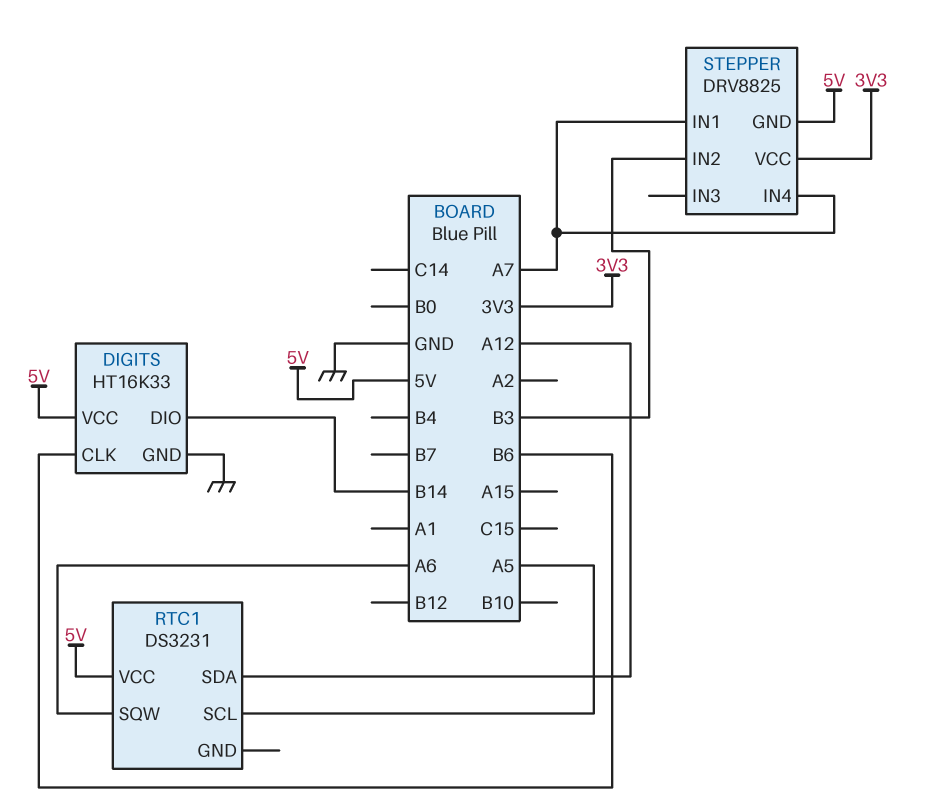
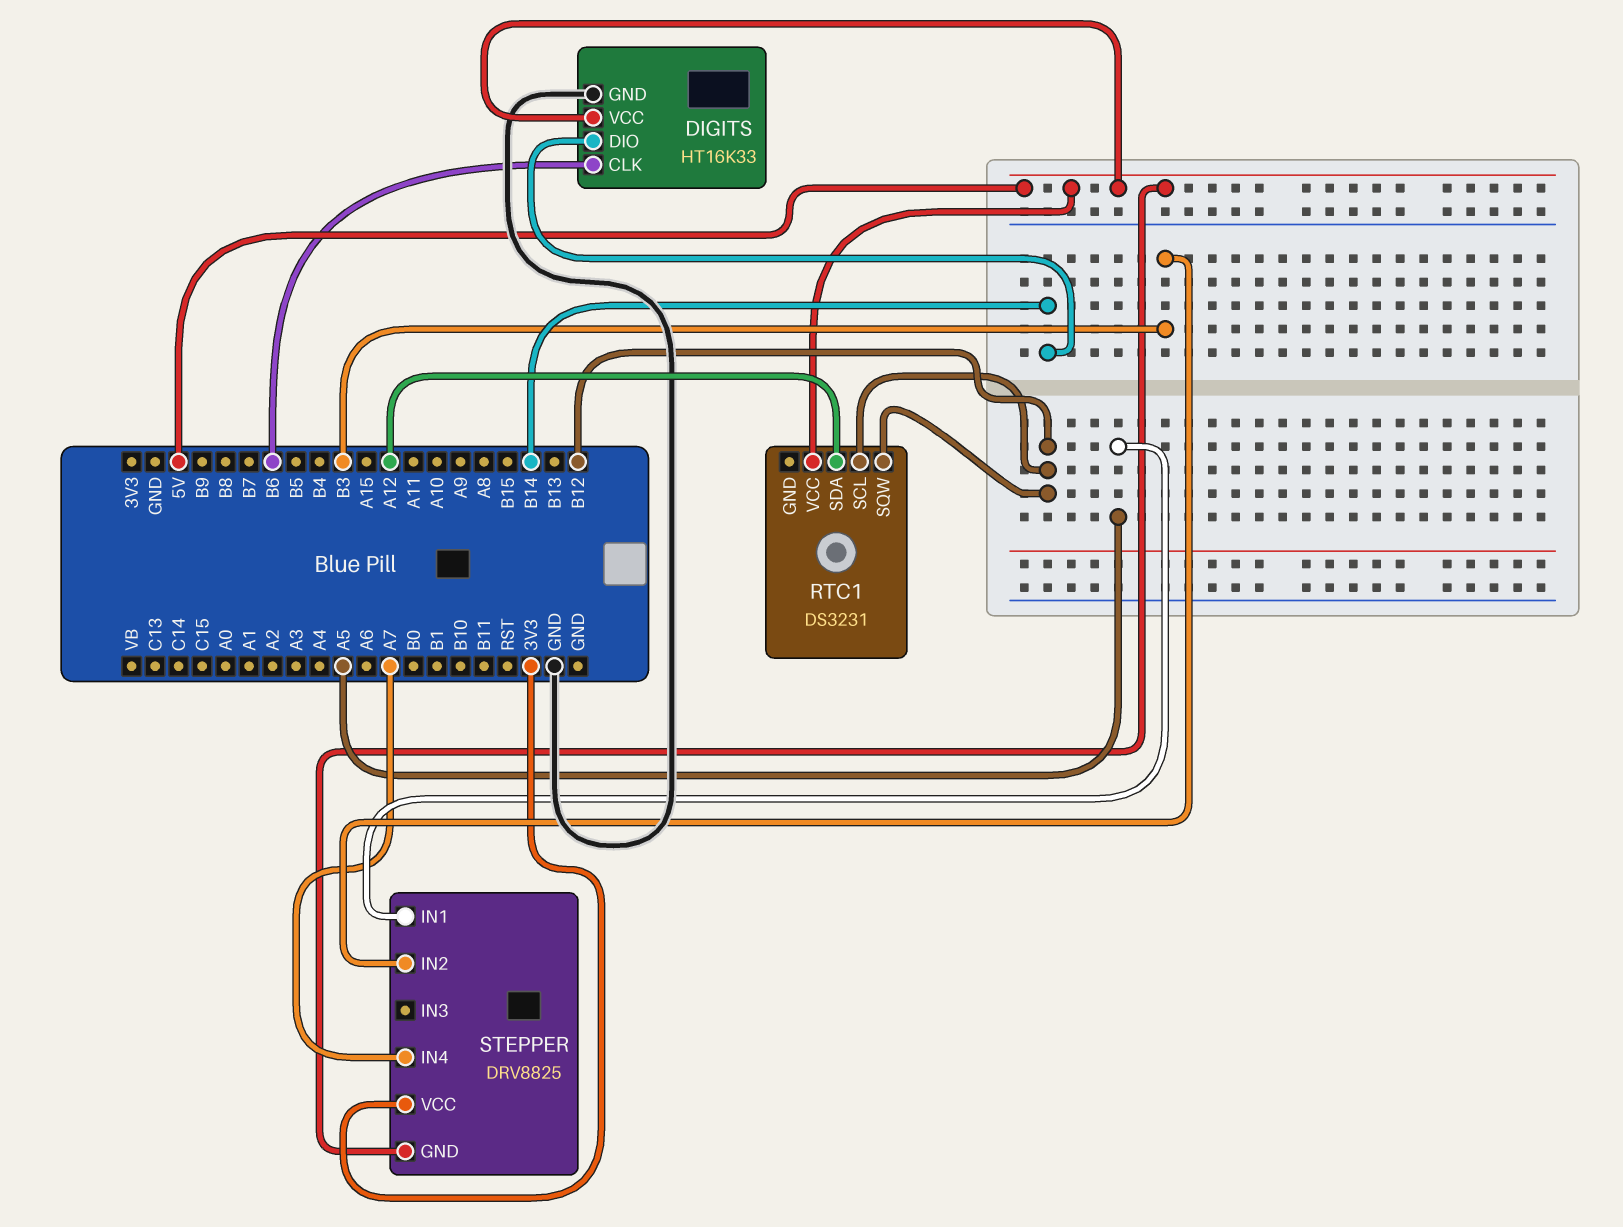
RTC1 pin SCL: A5 -> B12
RTC1 pin SQW: A6 -> B12
STEPPER pin IN1: A7 -> A5

